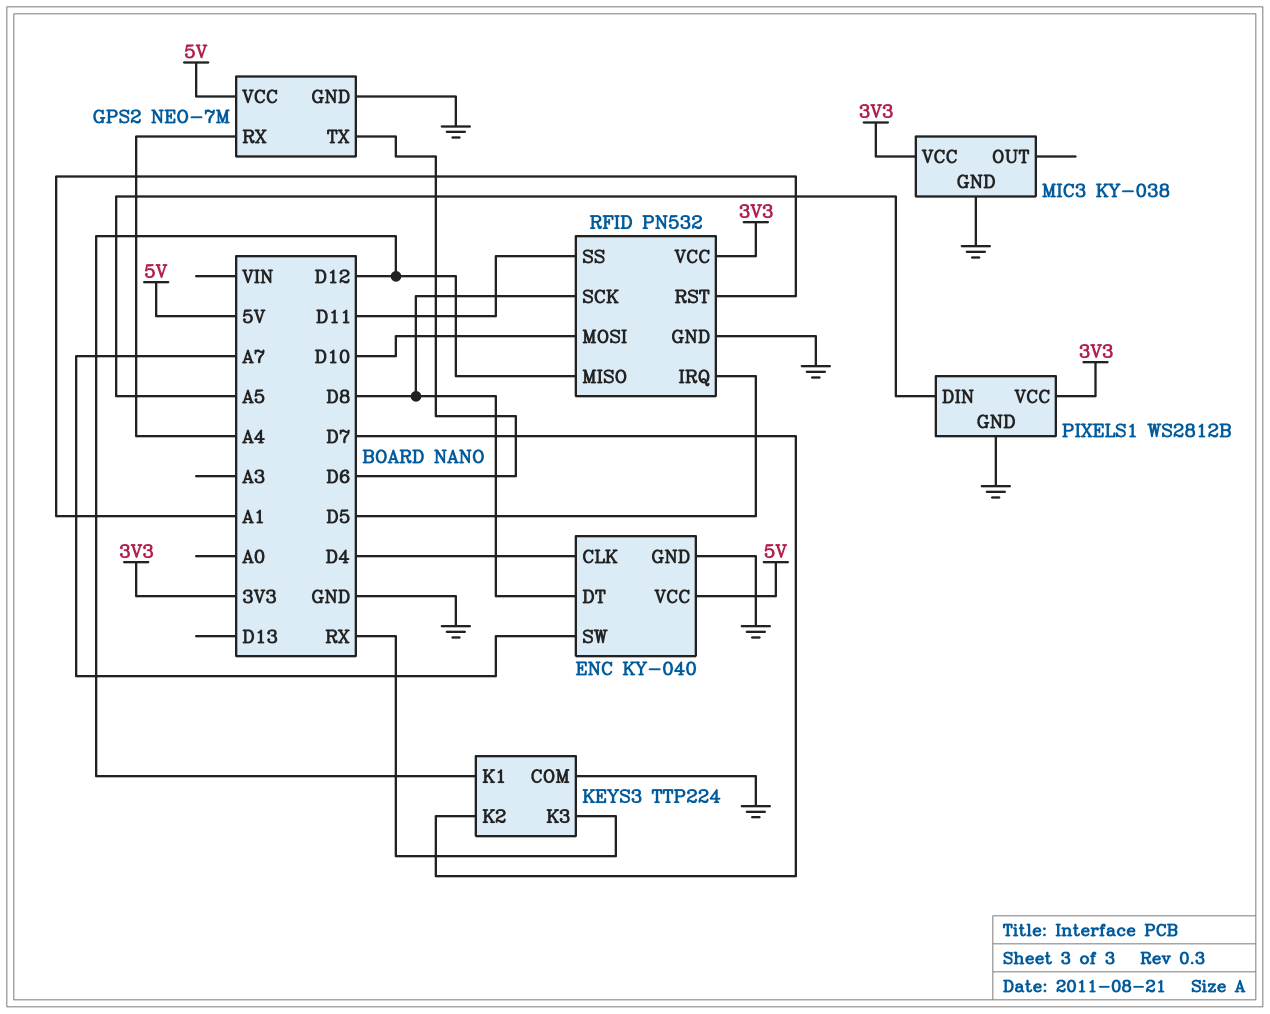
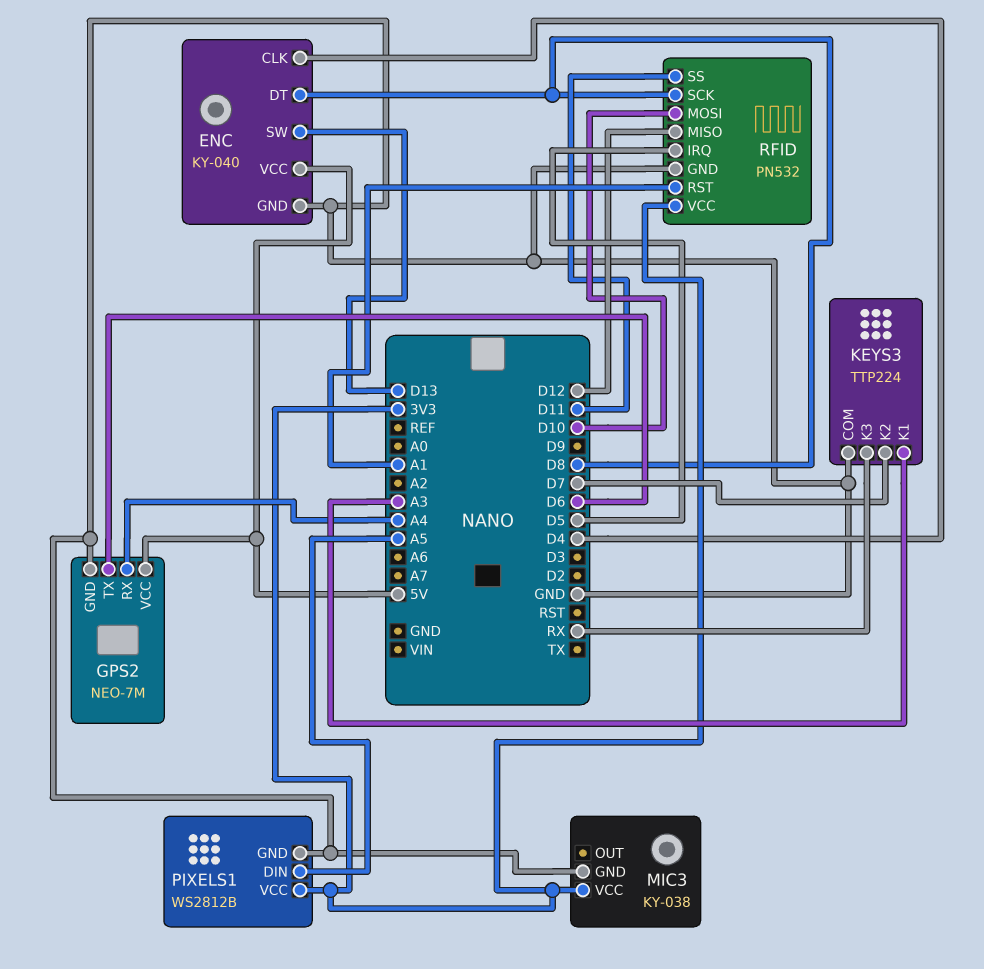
ENC pin SW: A7 -> D13
KEYS3 pin K1: D12 -> A3

